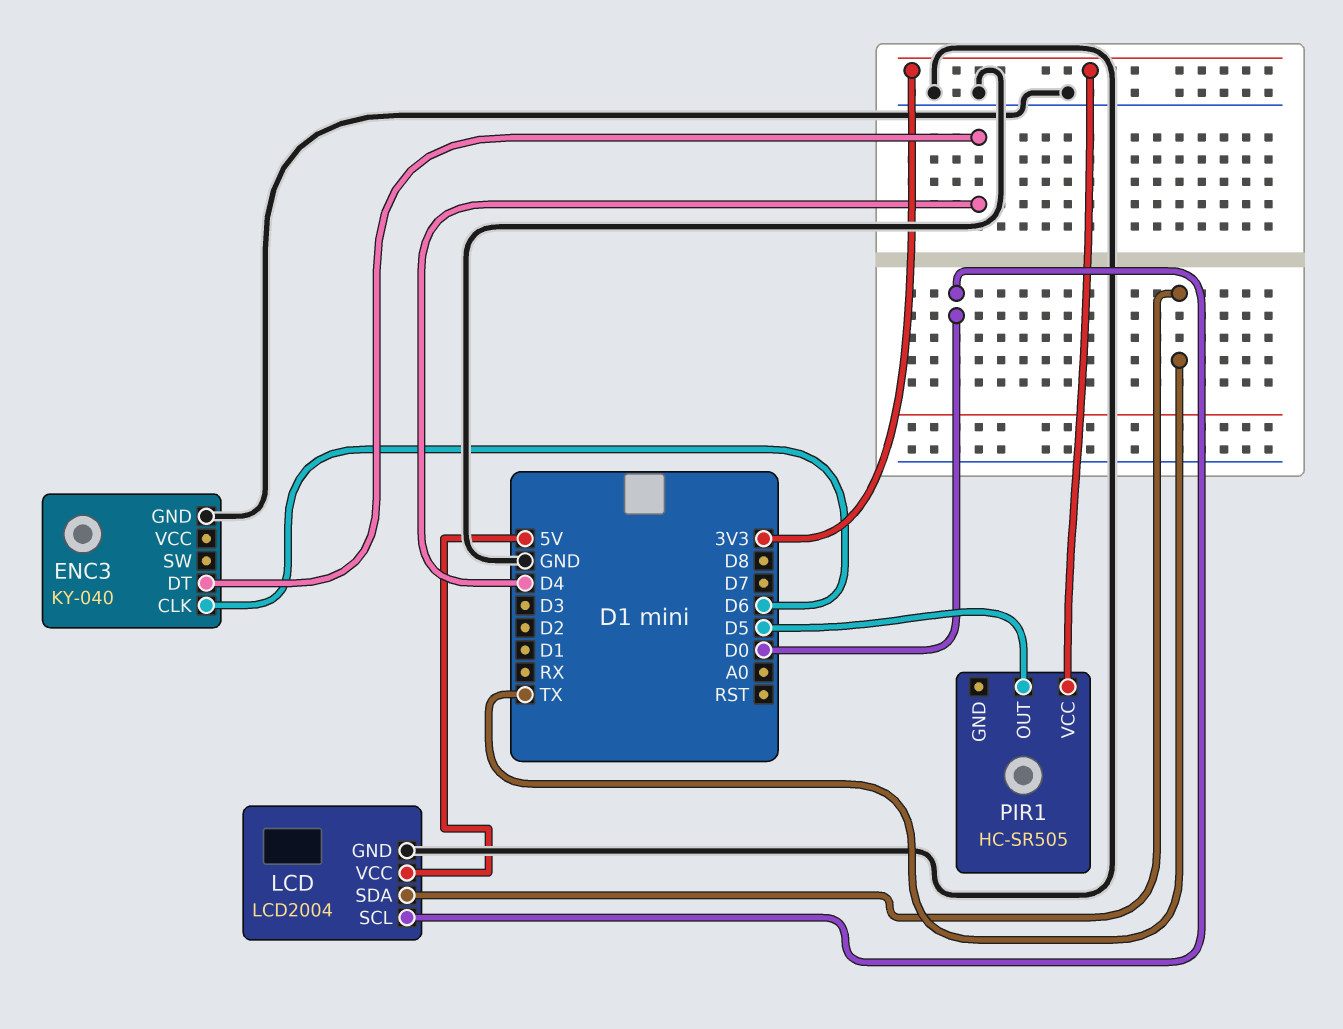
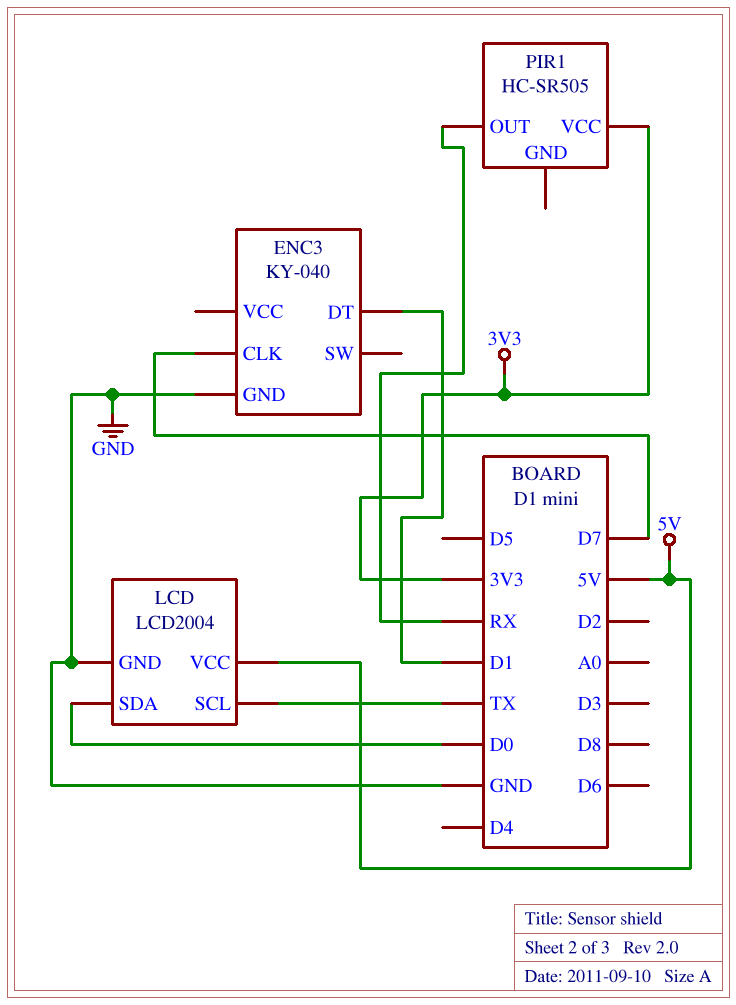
ENC3 pin CLK: D6 -> D7
ENC3 pin DT: D4 -> D1
LCD pin SCL: D0 -> TX
LCD pin SDA: TX -> D0
PIR1 pin OUT: D5 -> RX

